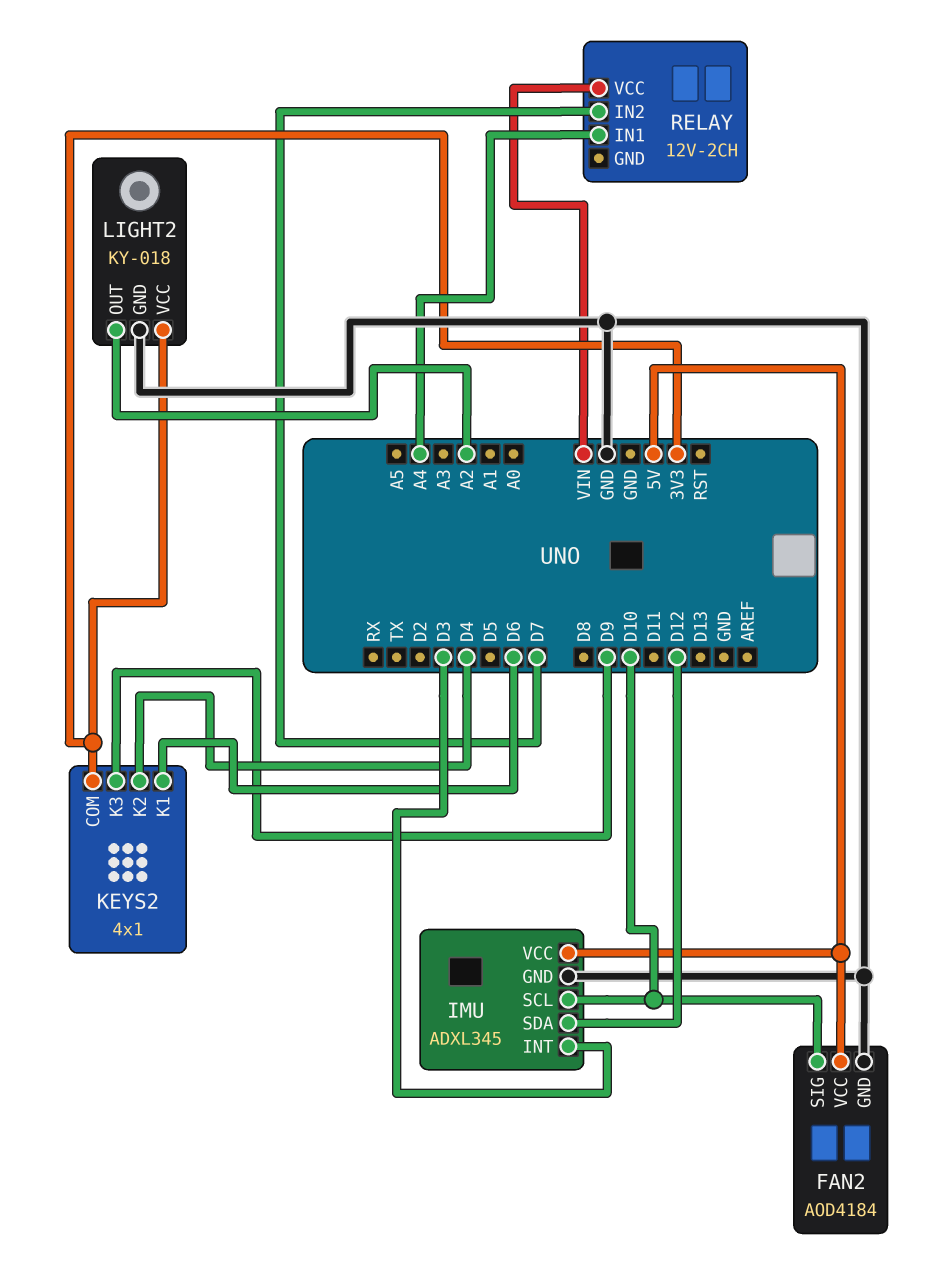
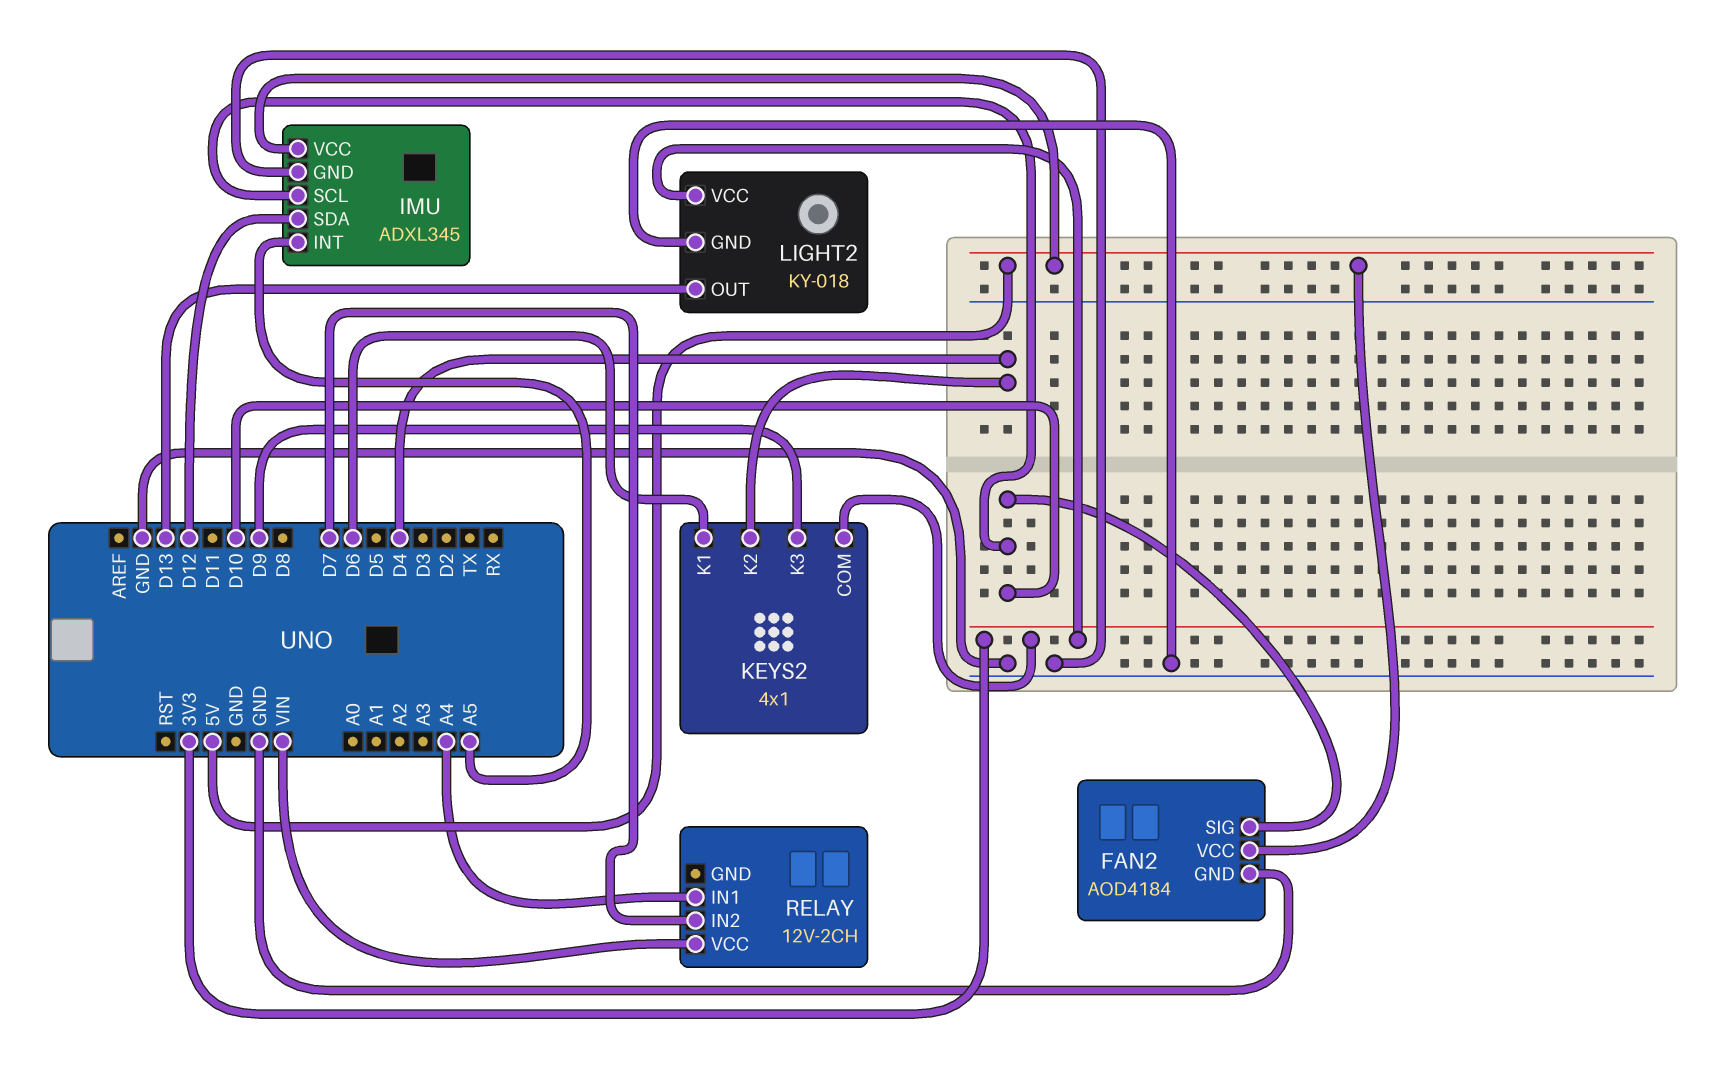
IMU pin INT: D3 -> A5
LIGHT2 pin OUT: A2 -> D13

